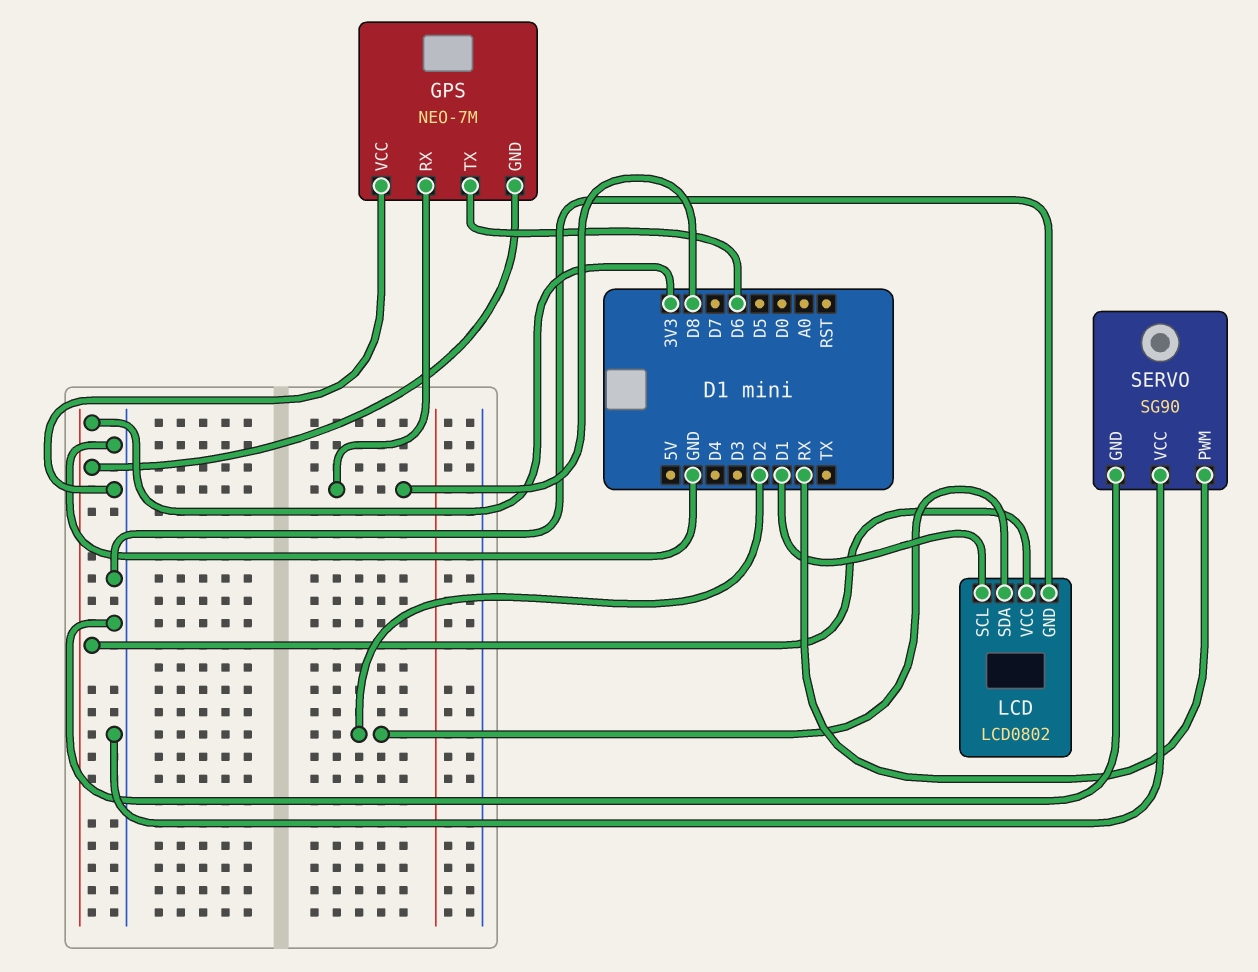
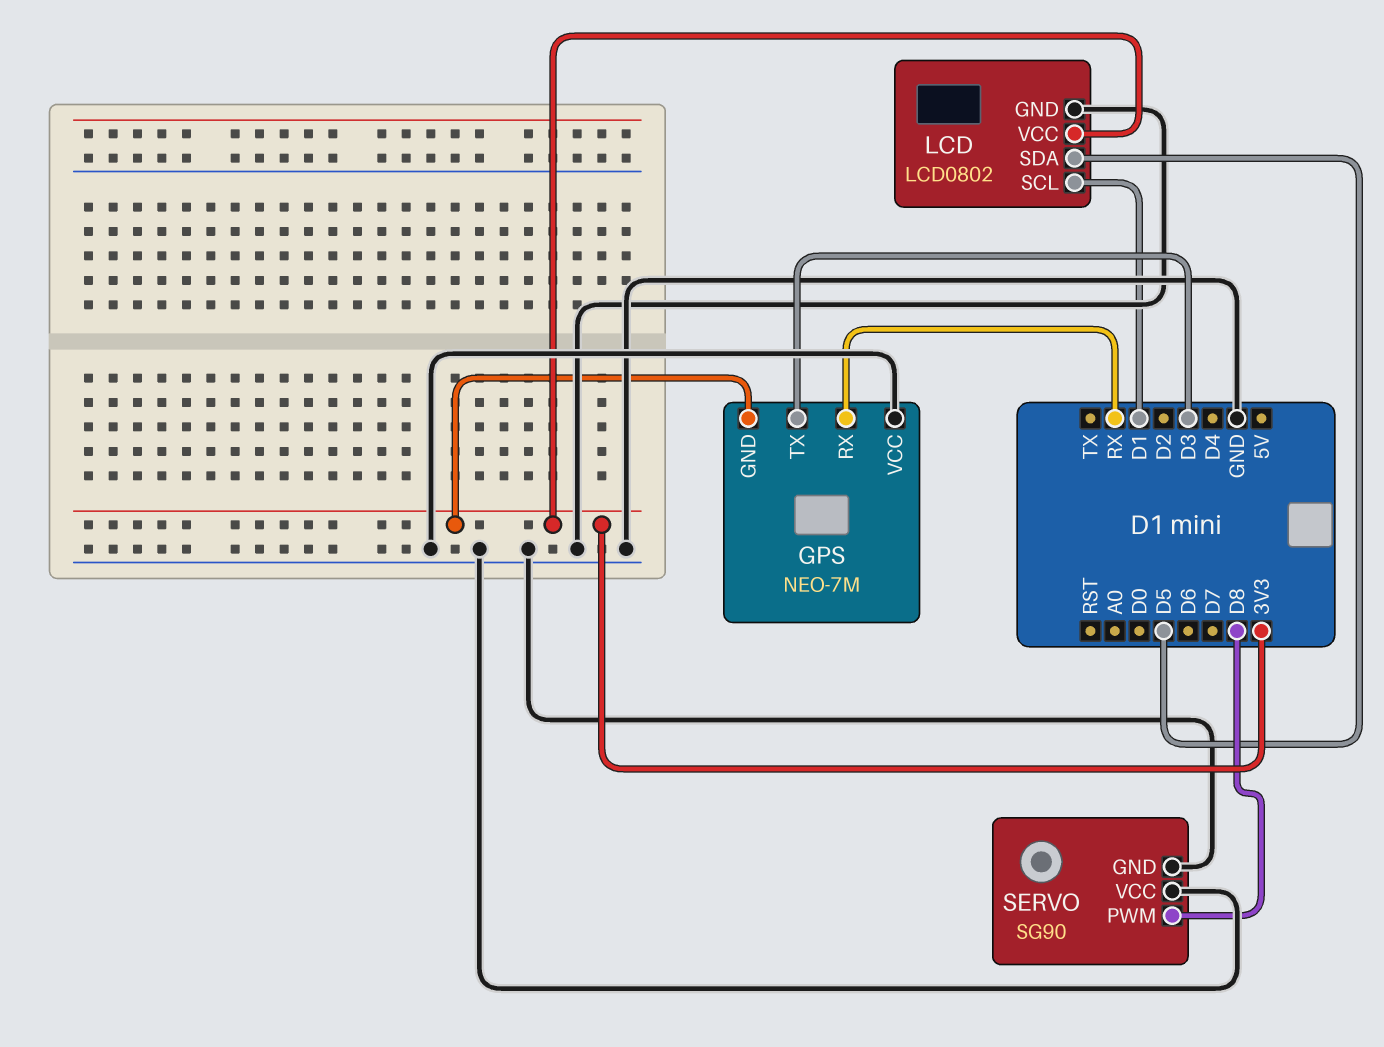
GPS pin RX: D8 -> RX
GPS pin TX: D6 -> D3
LCD pin SDA: D2 -> D5
SERVO pin PWM: RX -> D8

